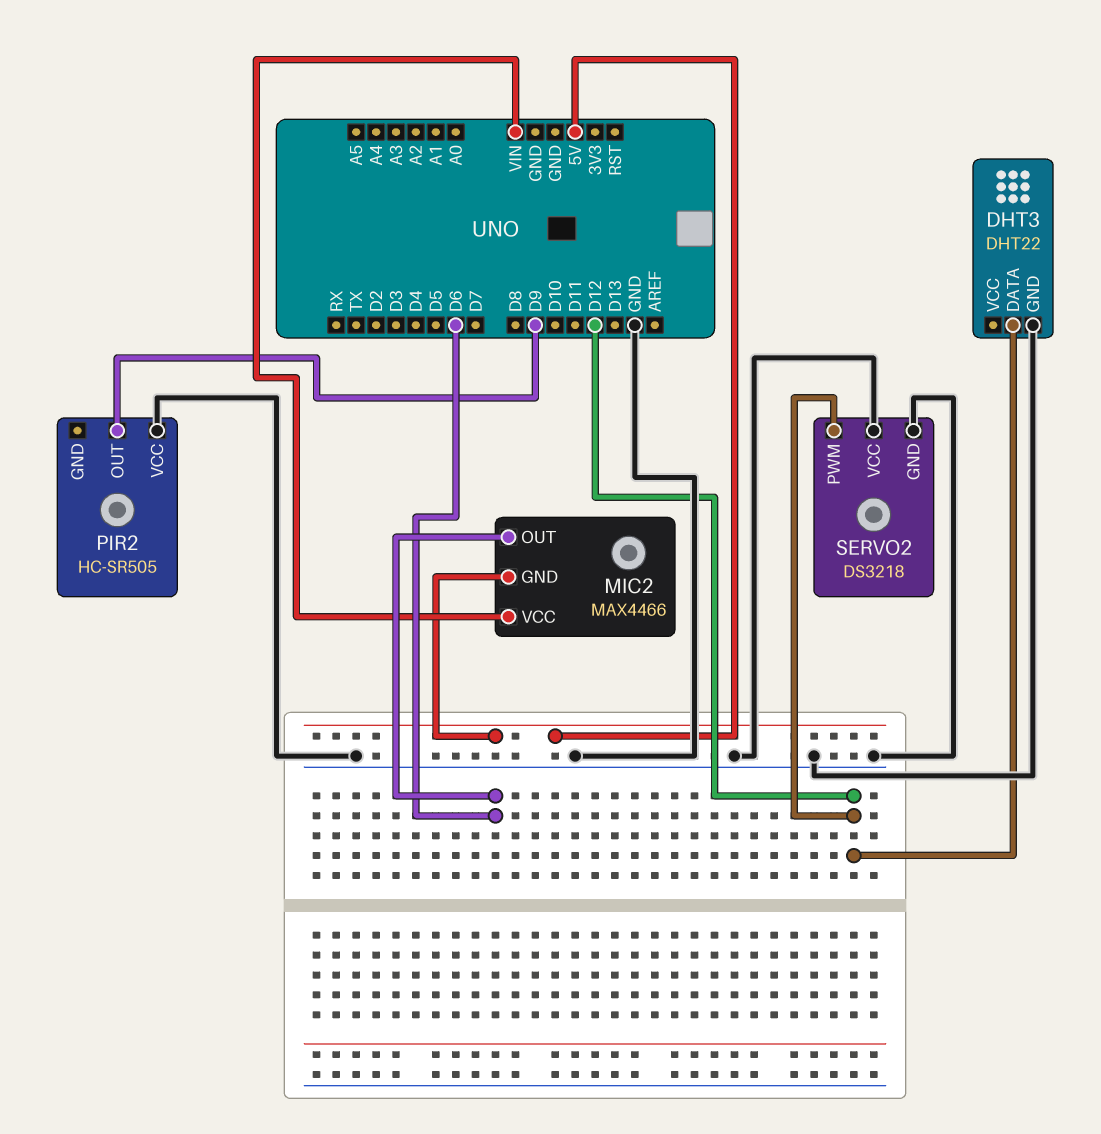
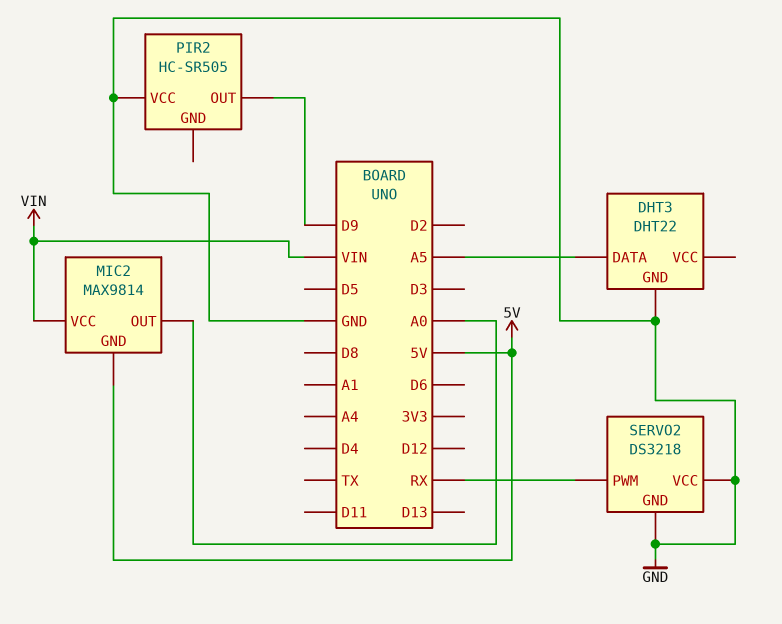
DHT3 pin DATA: D12 -> A5
MIC2: MAX4466 -> MAX9814
MIC2 pin OUT: D6 -> A0
SERVO2 pin PWM: D12 -> RX

